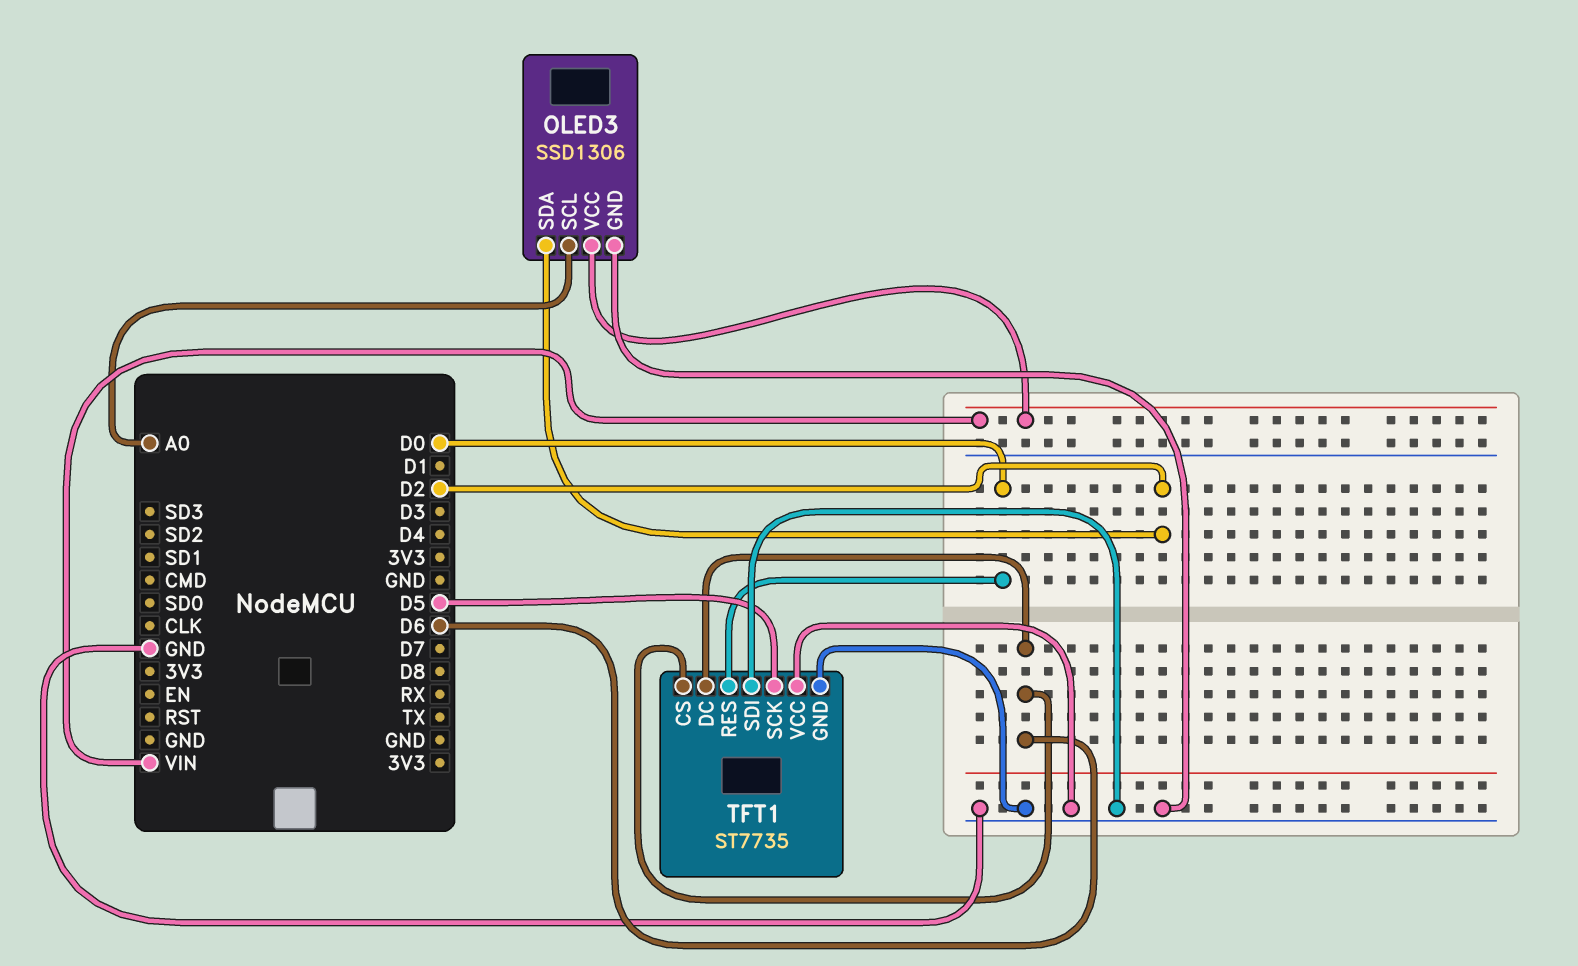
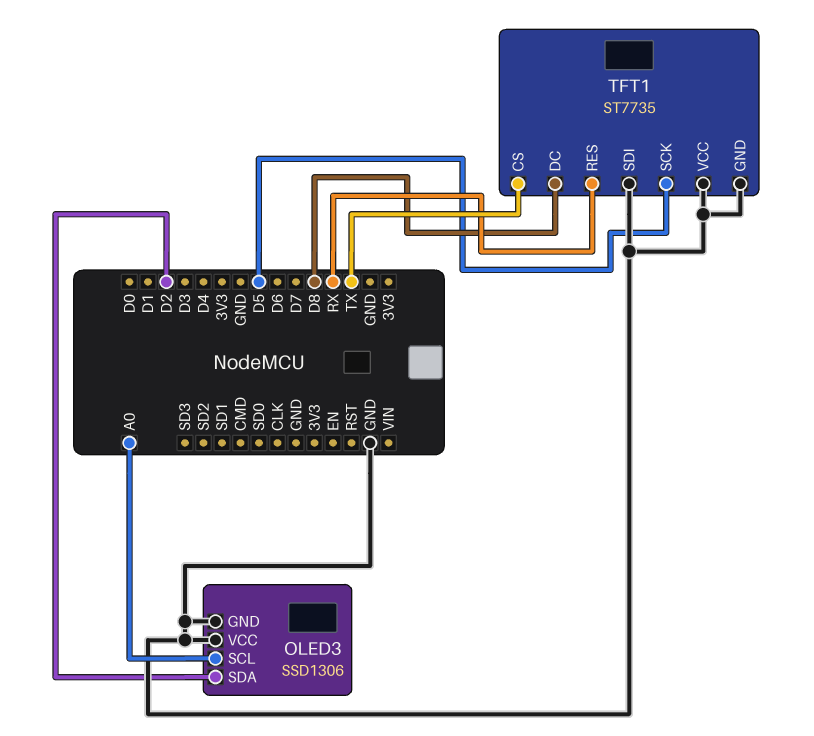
OLED3 pin VCC: VIN -> GND
TFT1 pin CS: D6 -> TX
TFT1 pin DC: D6 -> D8
TFT1 pin RES: D0 -> RX

